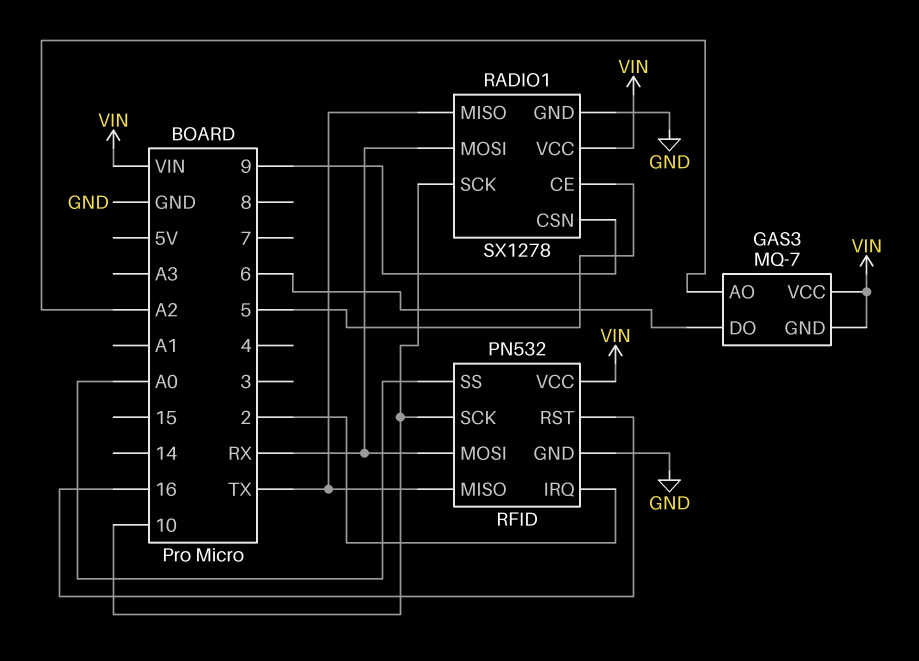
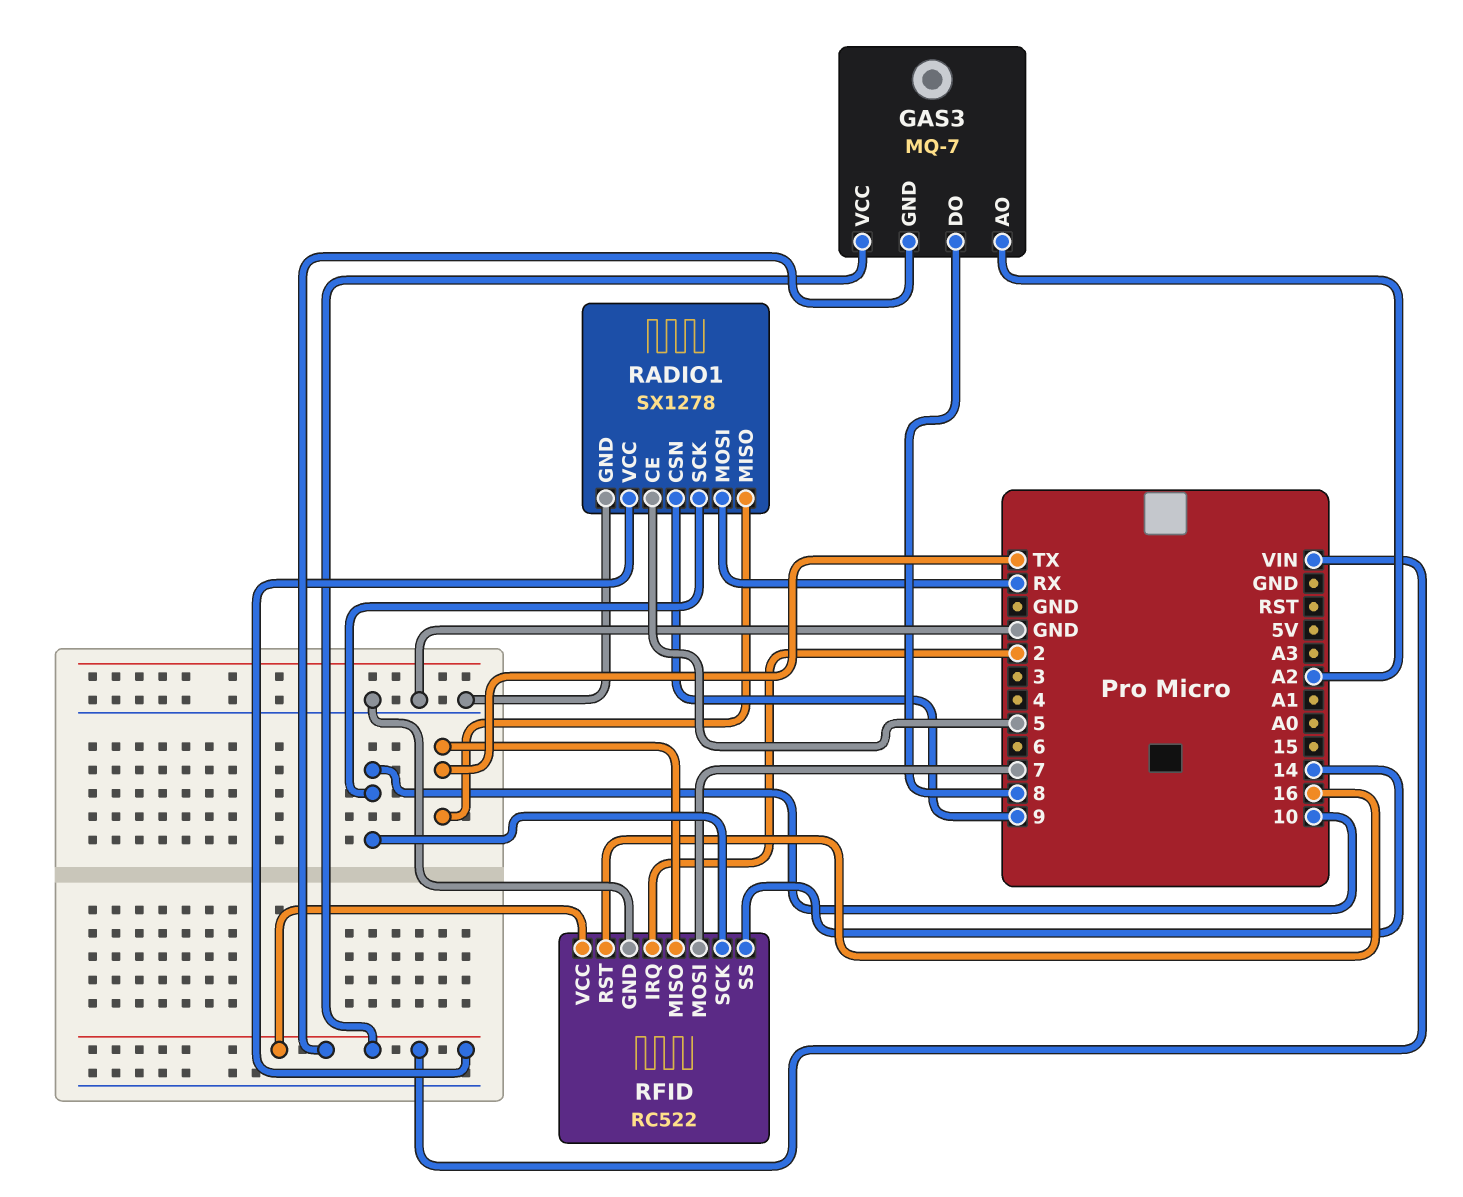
GAS3 pin DO: 6 -> 8
RFID: PN532 -> RC522
RFID pin MOSI: RX -> 7
RFID pin SS: A0 -> 14

